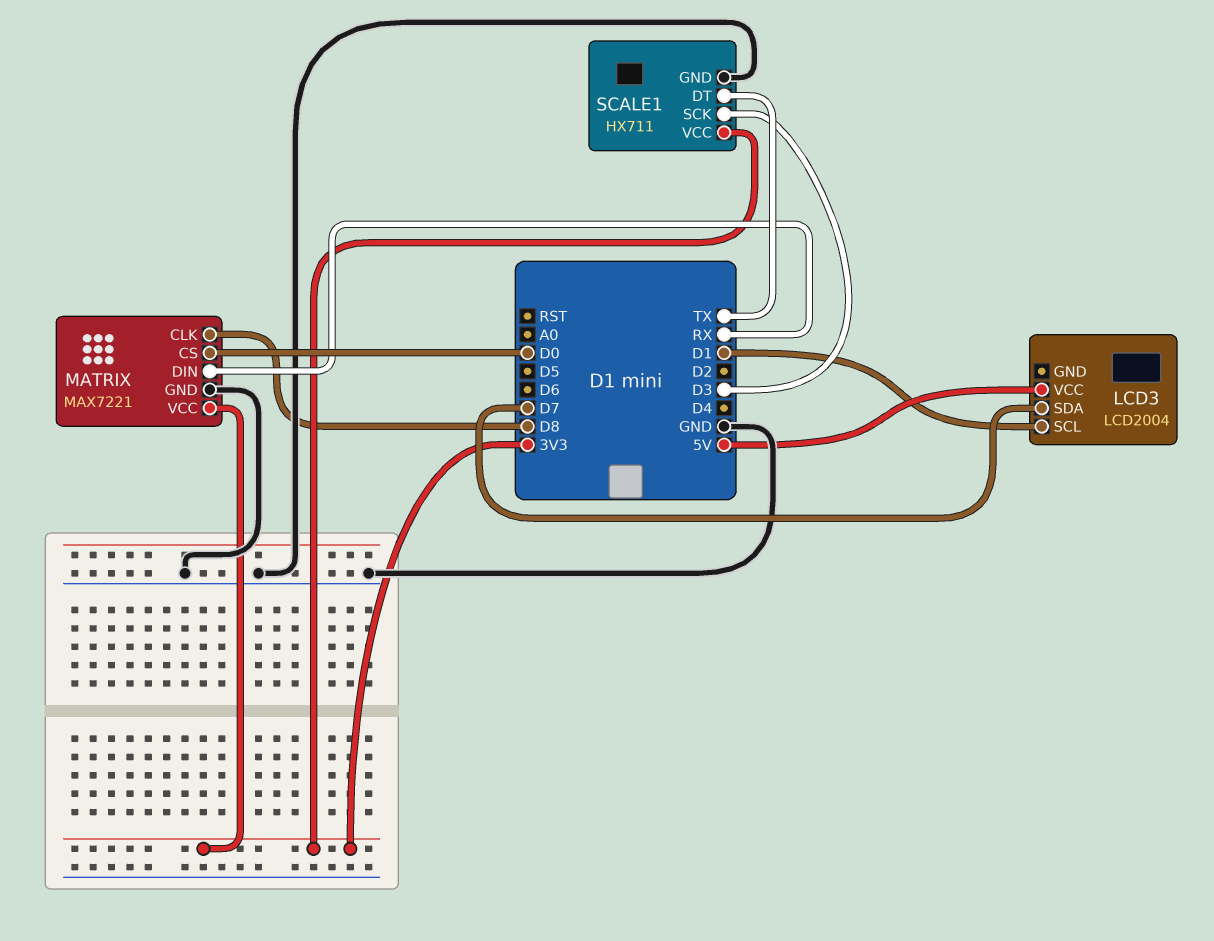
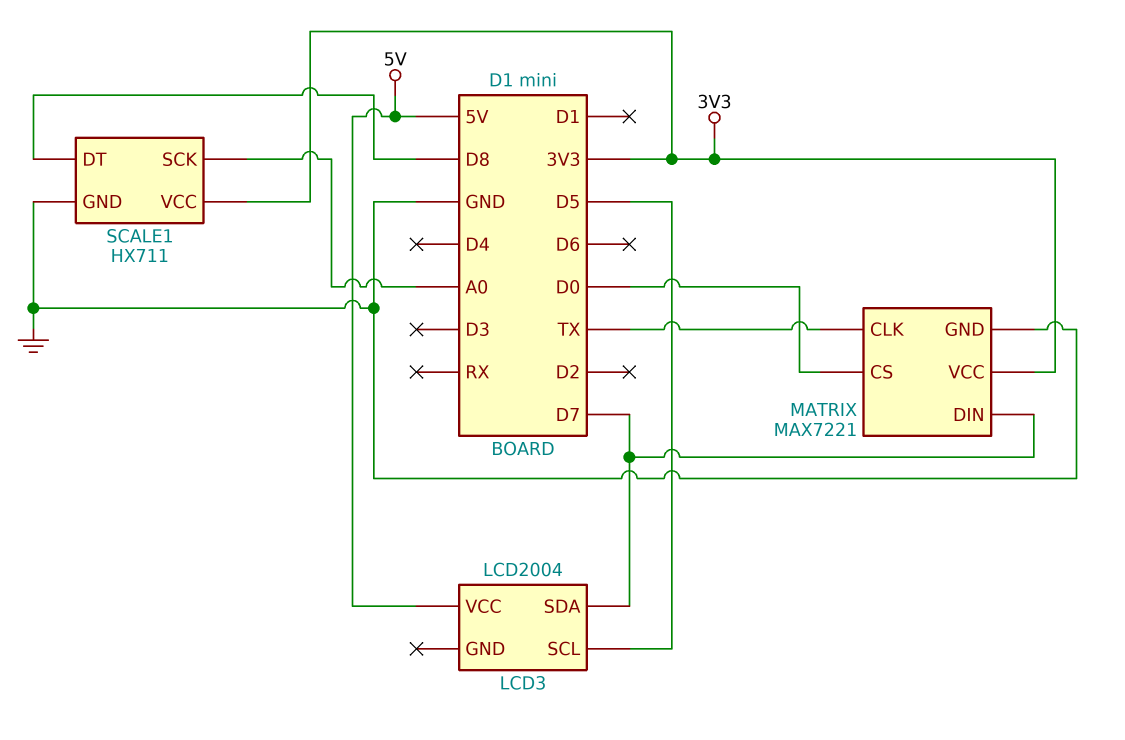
LCD3 pin SCL: D1 -> D5
MATRIX pin CLK: D8 -> TX
MATRIX pin DIN: RX -> D7
SCALE1 pin DT: TX -> D8
SCALE1 pin SCK: D3 -> A0

